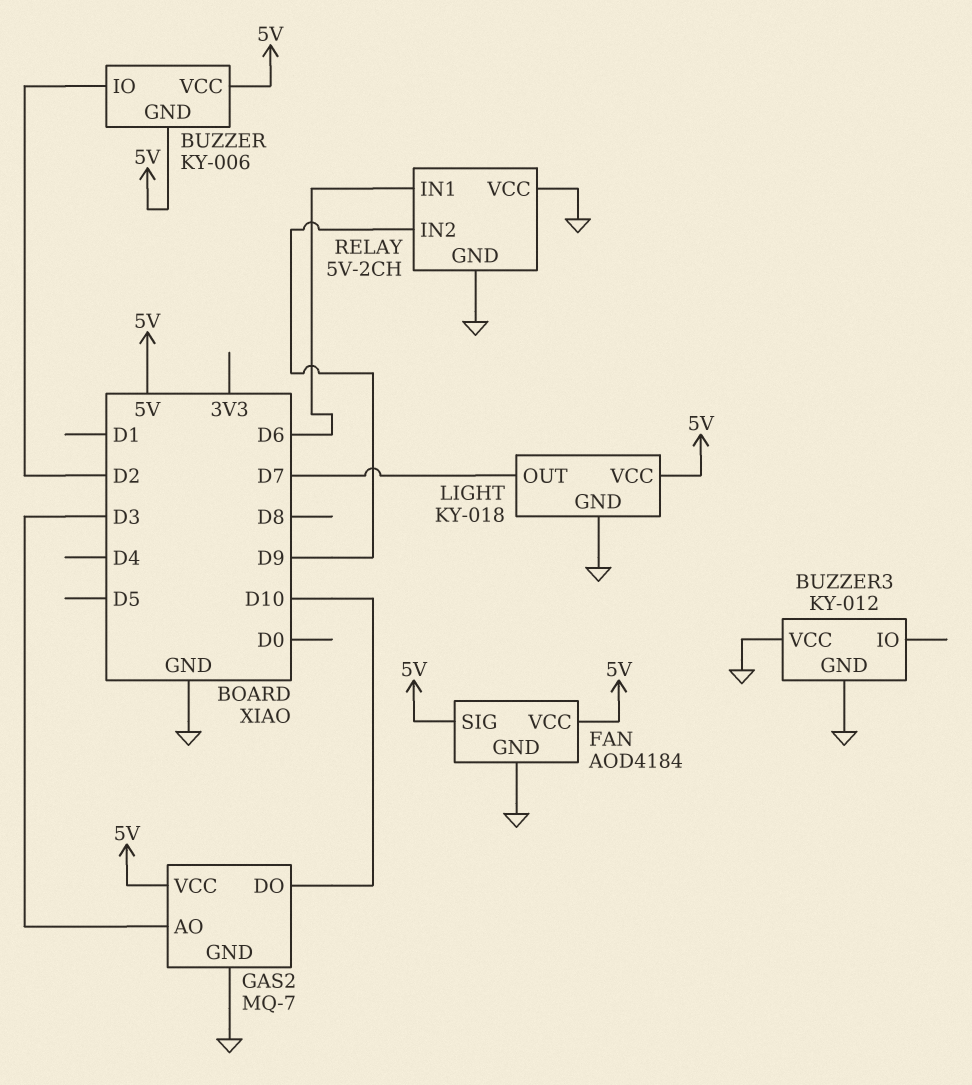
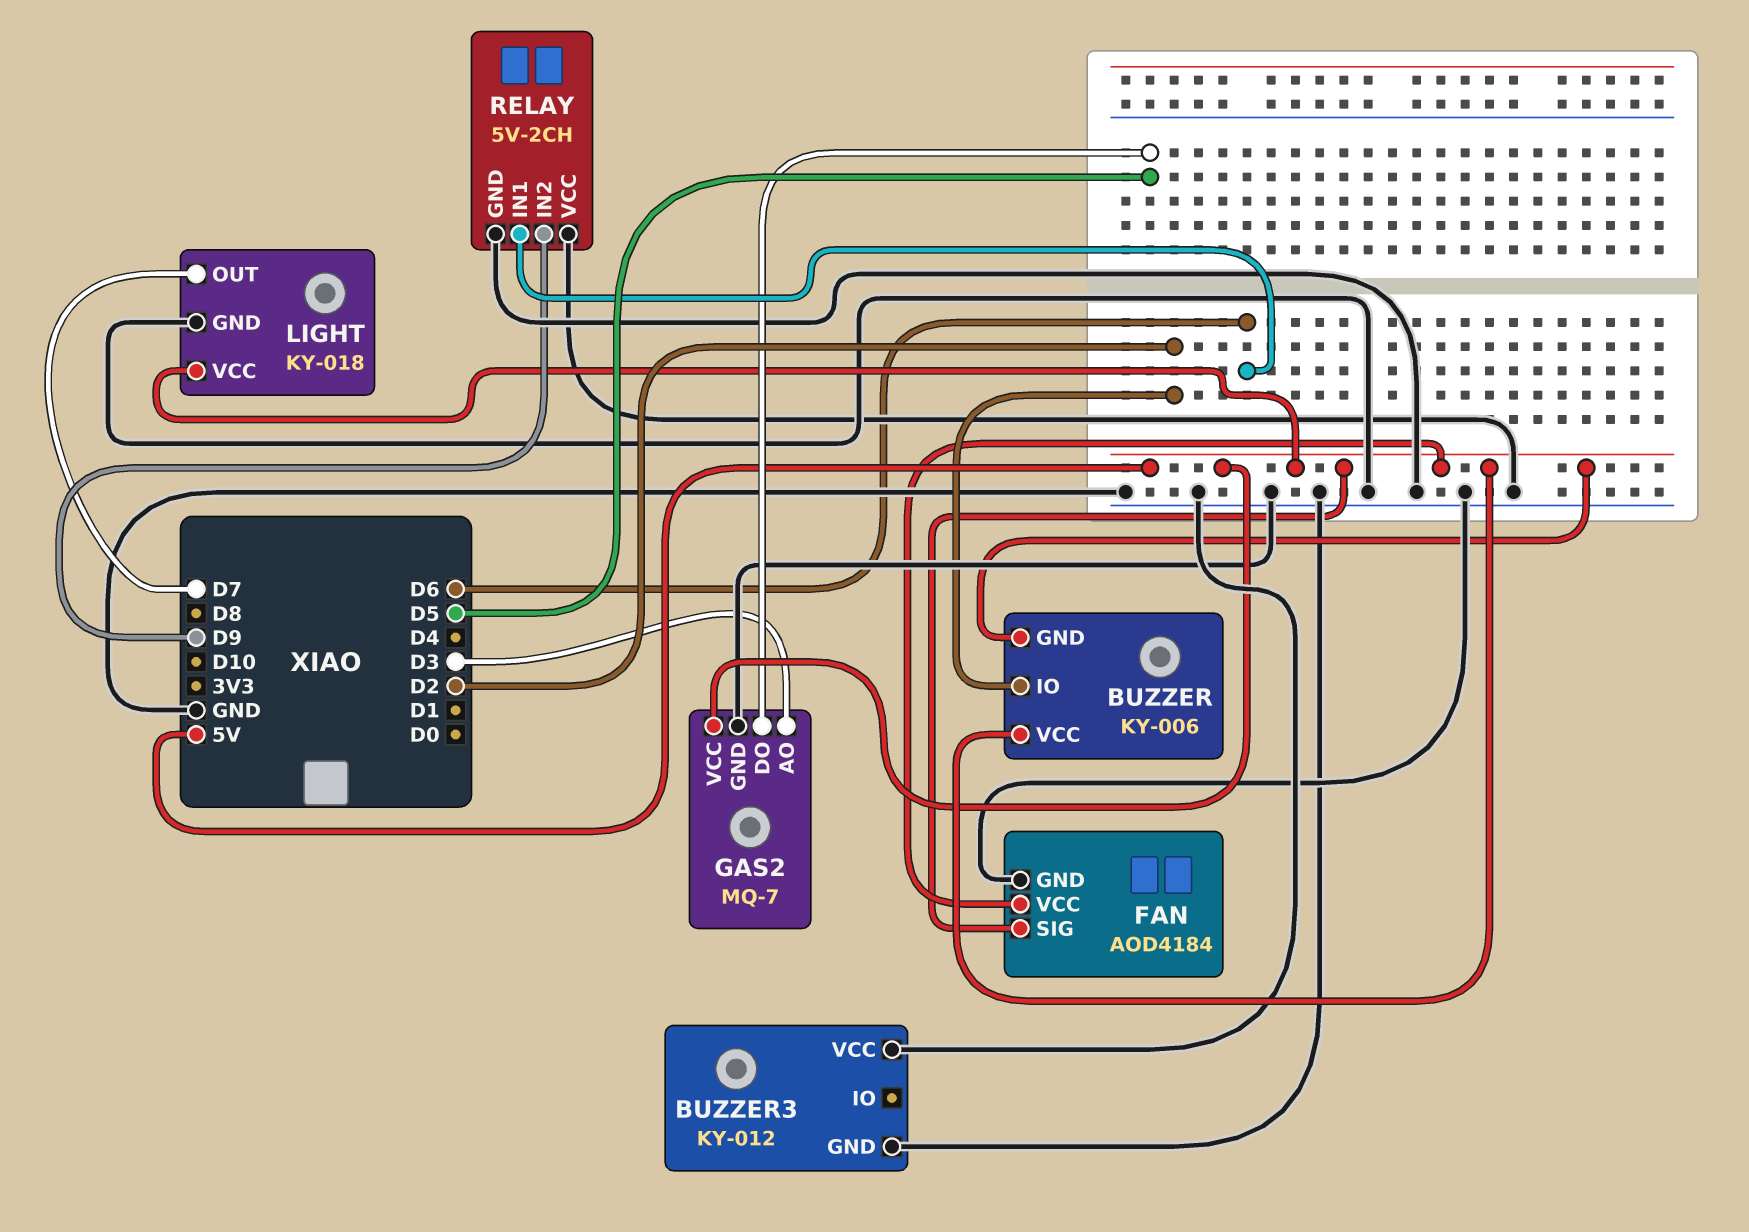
GAS2 pin DO: D10 -> D5

